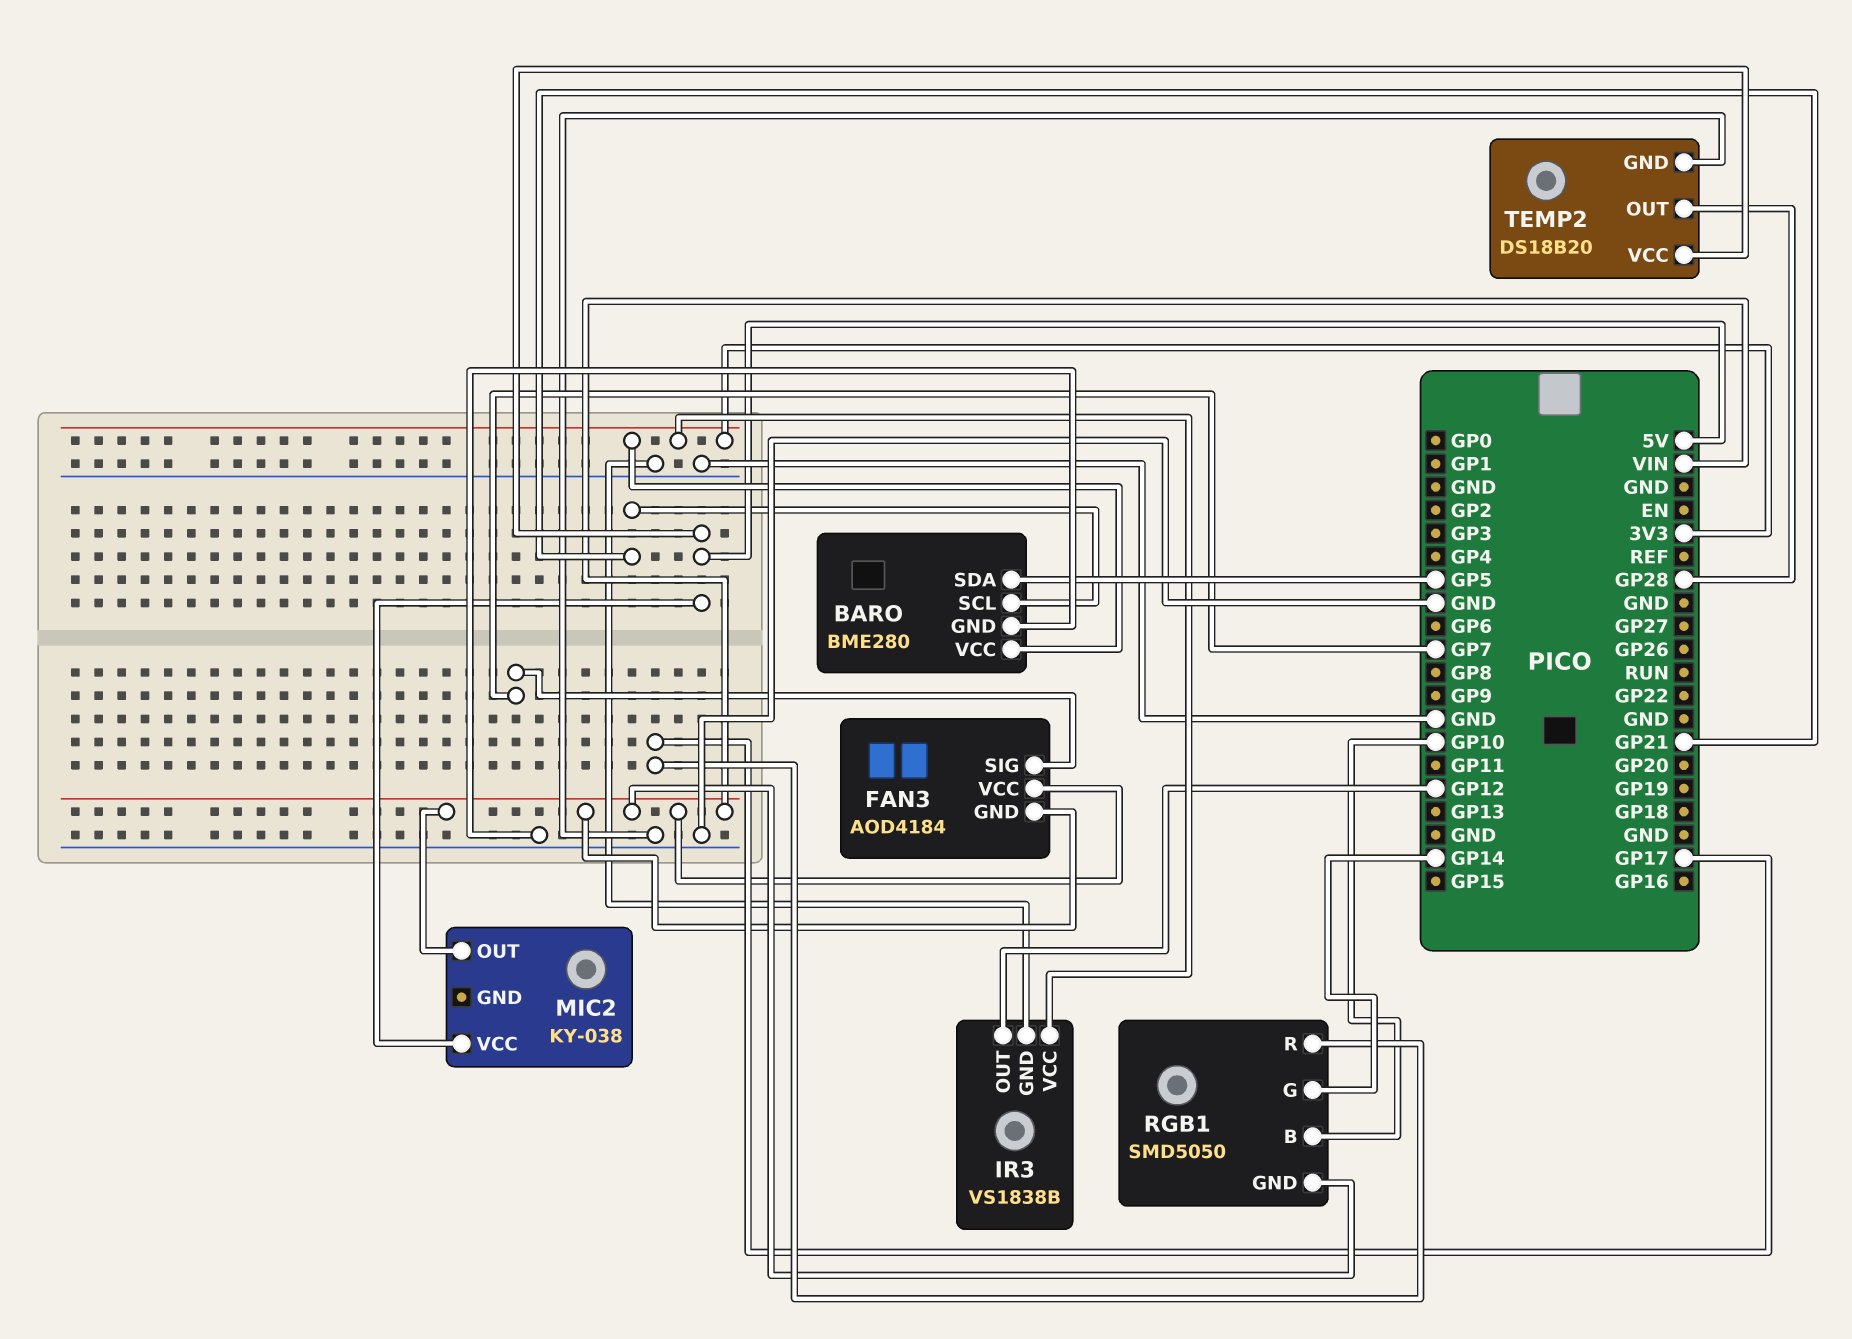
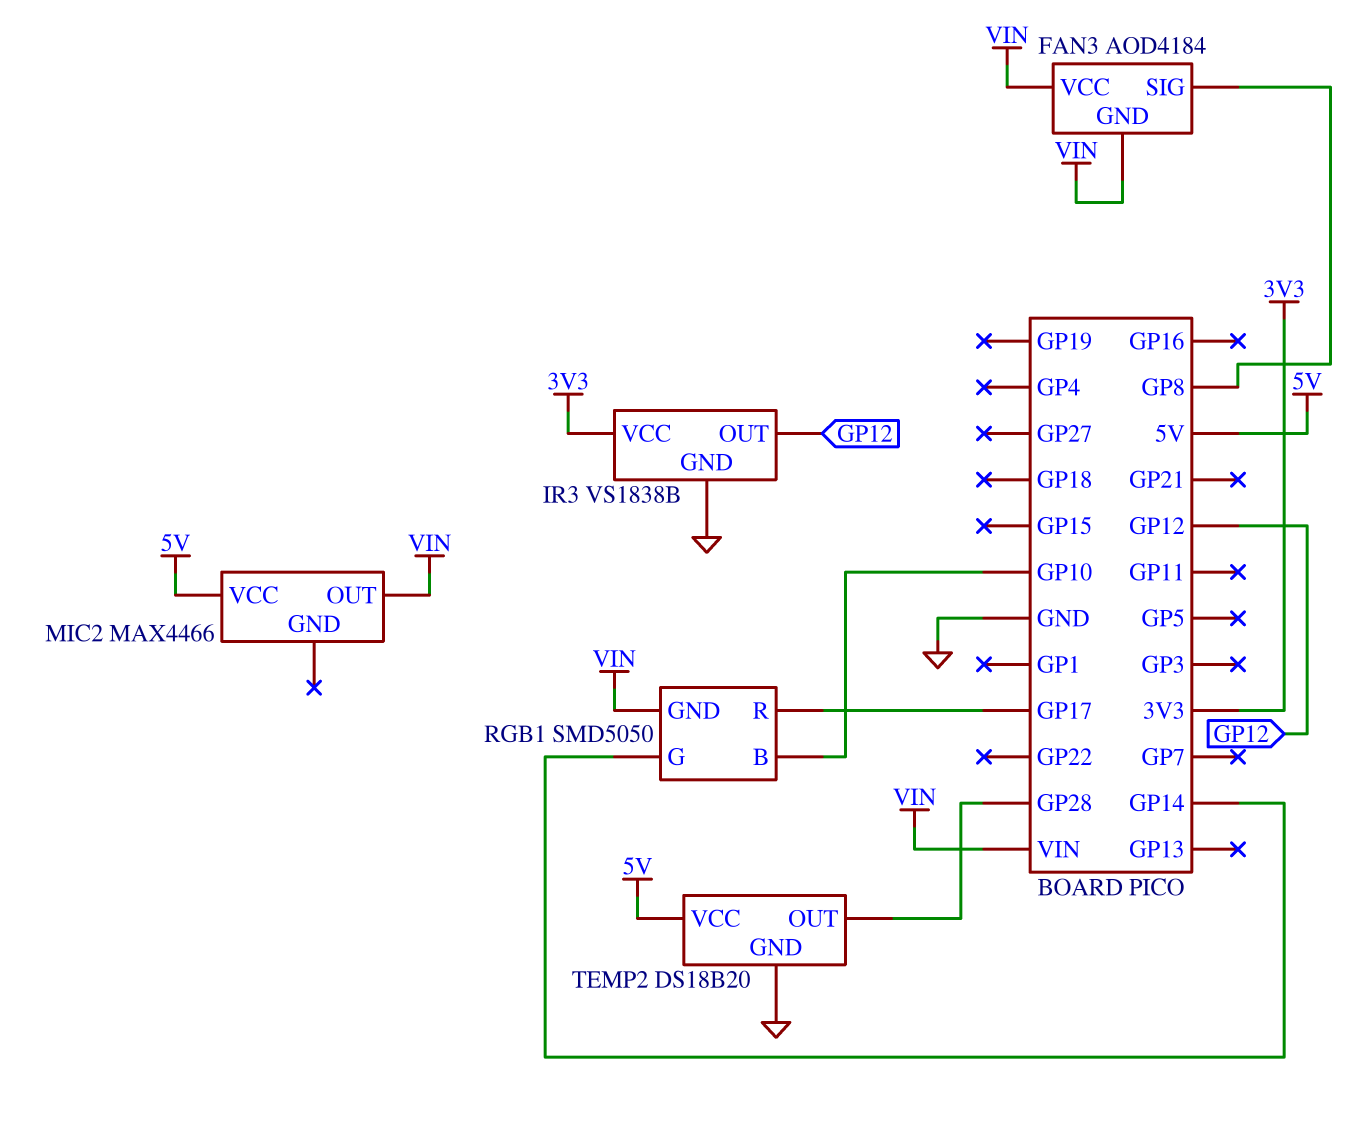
BARO: BME280 -> none
BARO pin GND: GND -> none
BARO pin SCL: GP21 -> none
BARO pin SDA: GP5 -> none
BARO pin VCC: 3V3 -> none
FAN3 pin SIG: GP7 -> GP8
MIC2: KY-038 -> MAX4466

